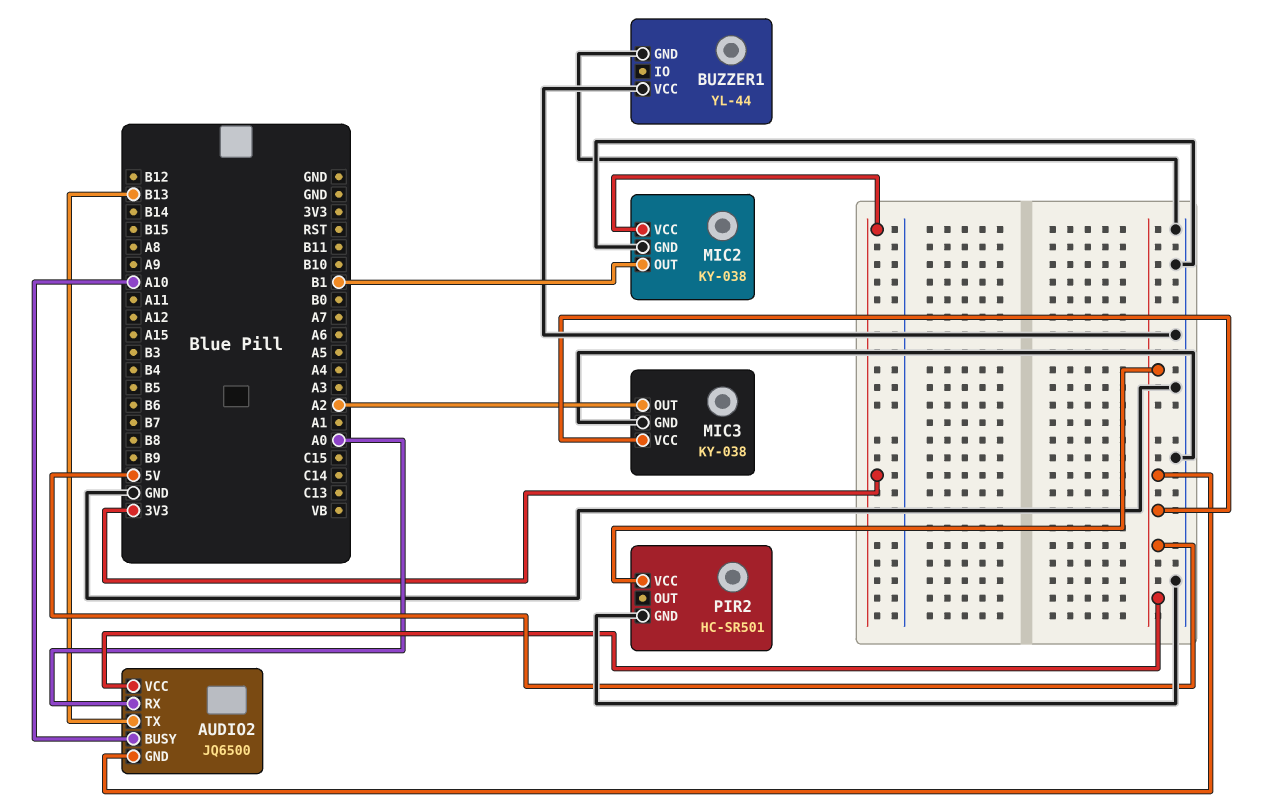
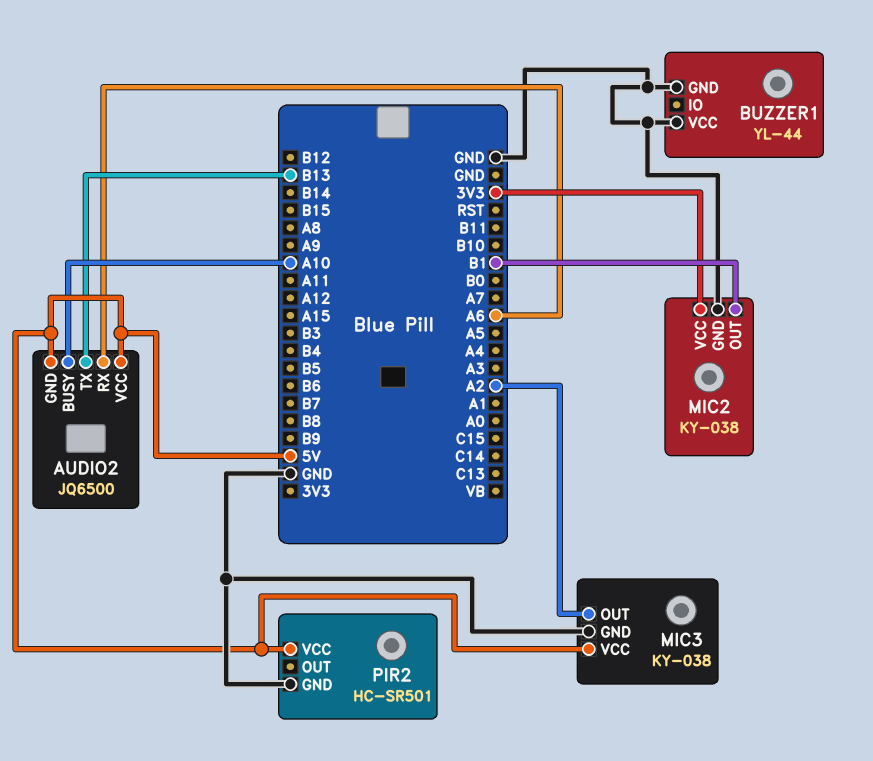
AUDIO2 pin RX: A0 -> A6

